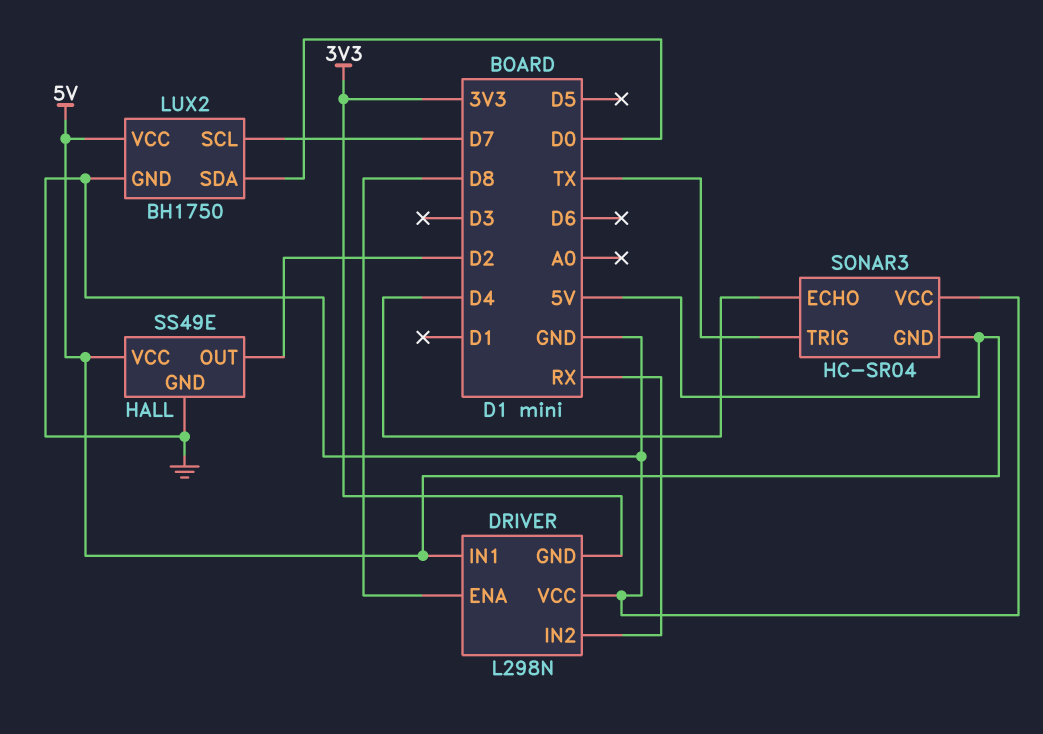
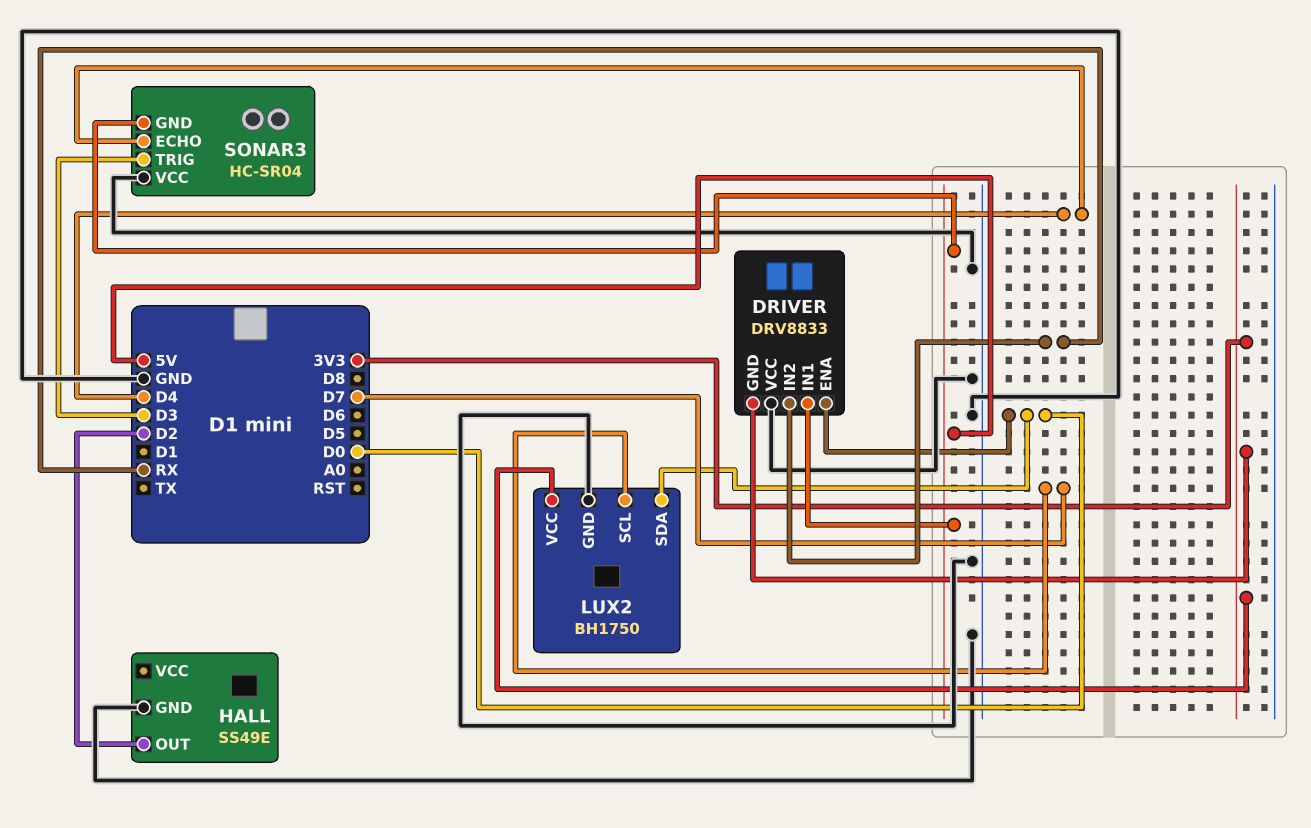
DRIVER: L298N -> DRV8833
DRIVER pin ENA: D8 -> D0
HALL pin VCC: 5V -> none
LUX2 pin VCC: 5V -> 3V3
SONAR3 pin TRIG: TX -> D3

